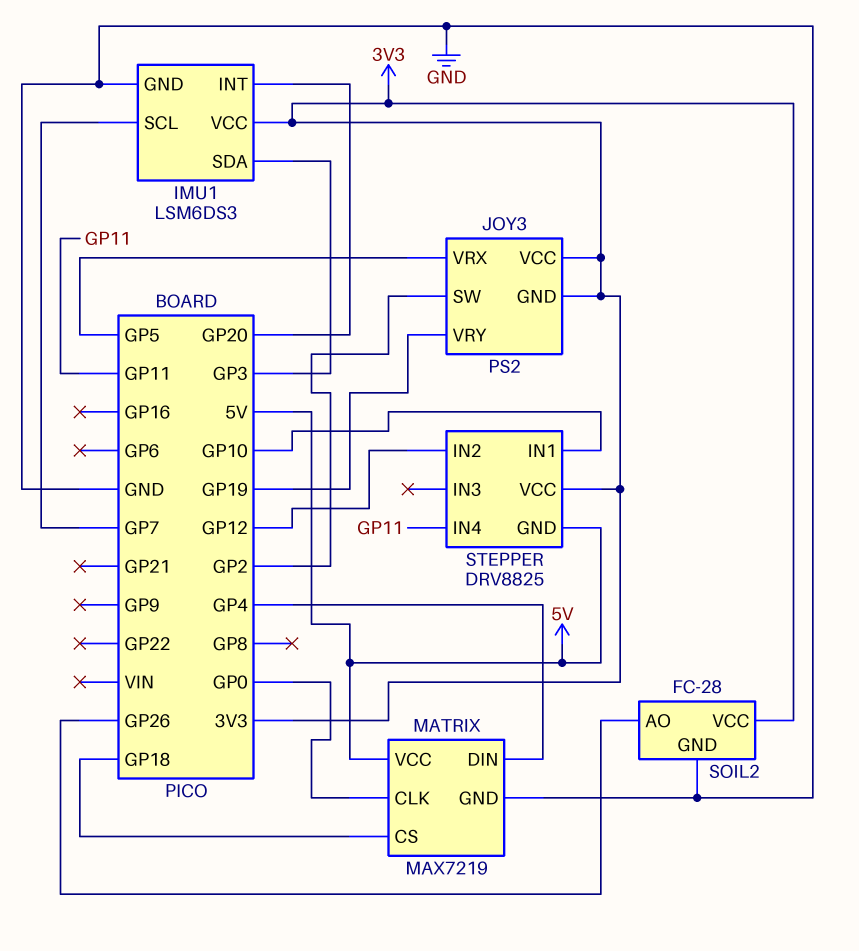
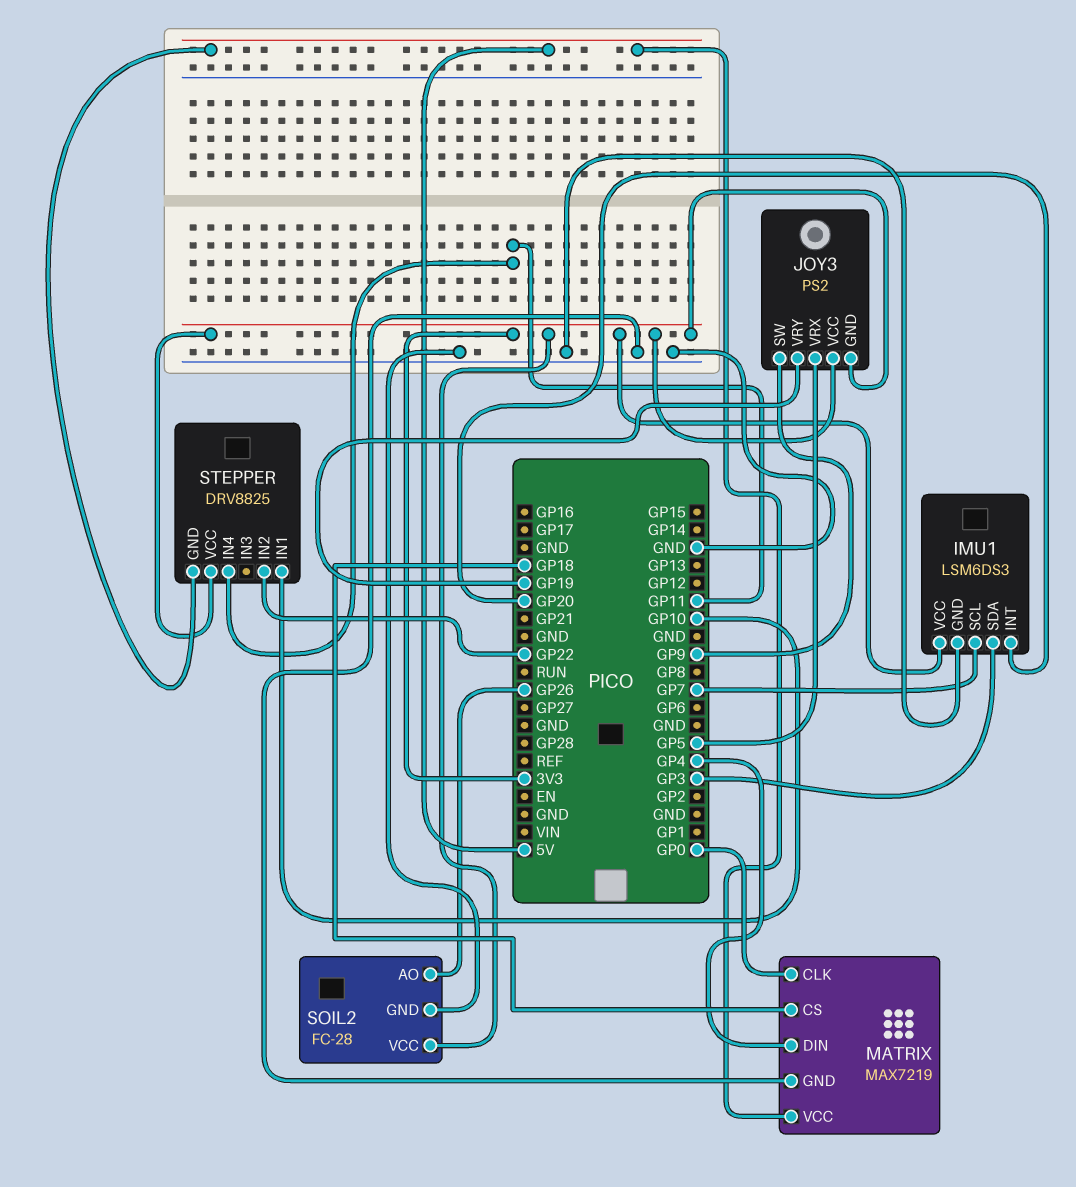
JOY3 pin SW: GP2 -> GP9
STEPPER pin IN2: GP12 -> GP22

